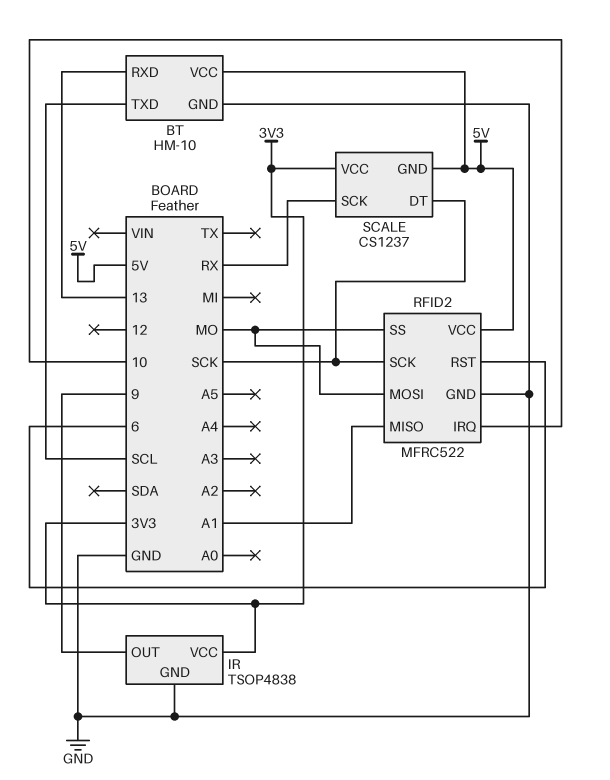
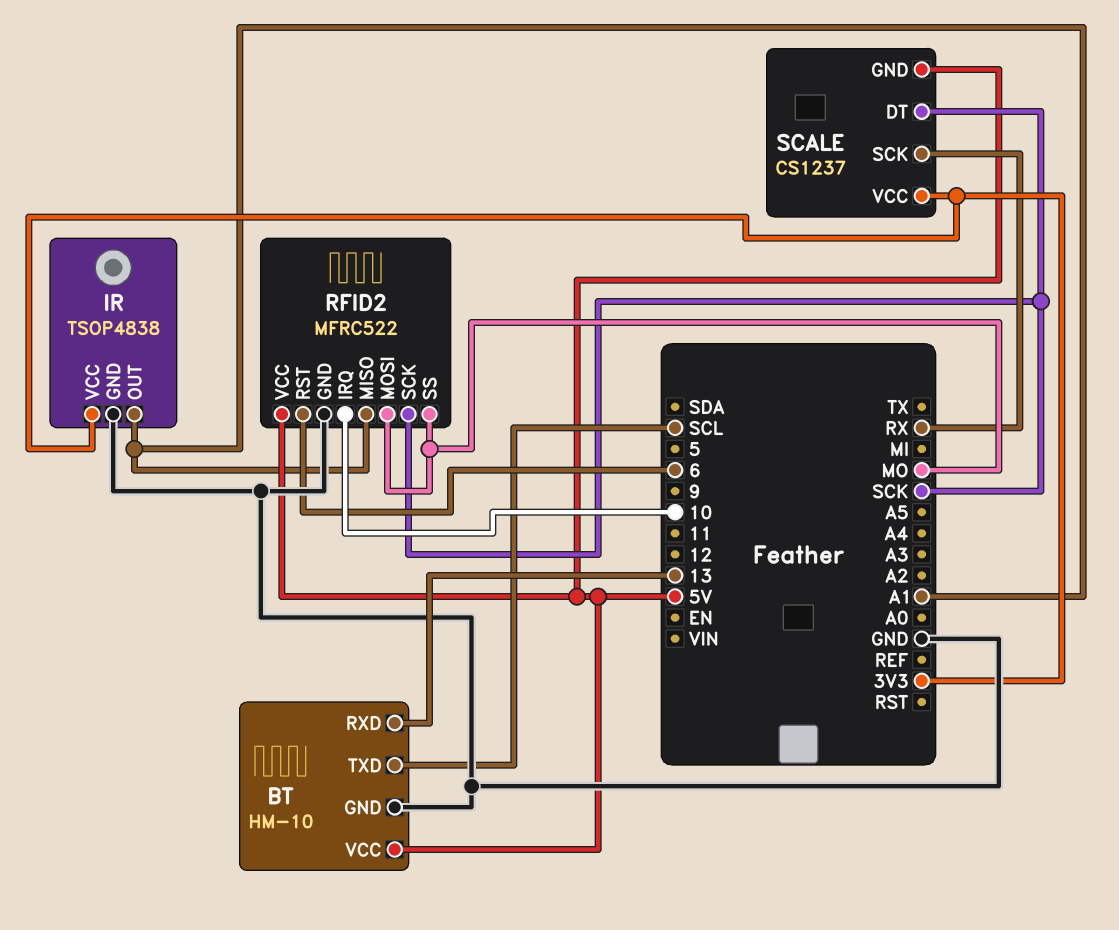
IR pin OUT: 9 -> A1

